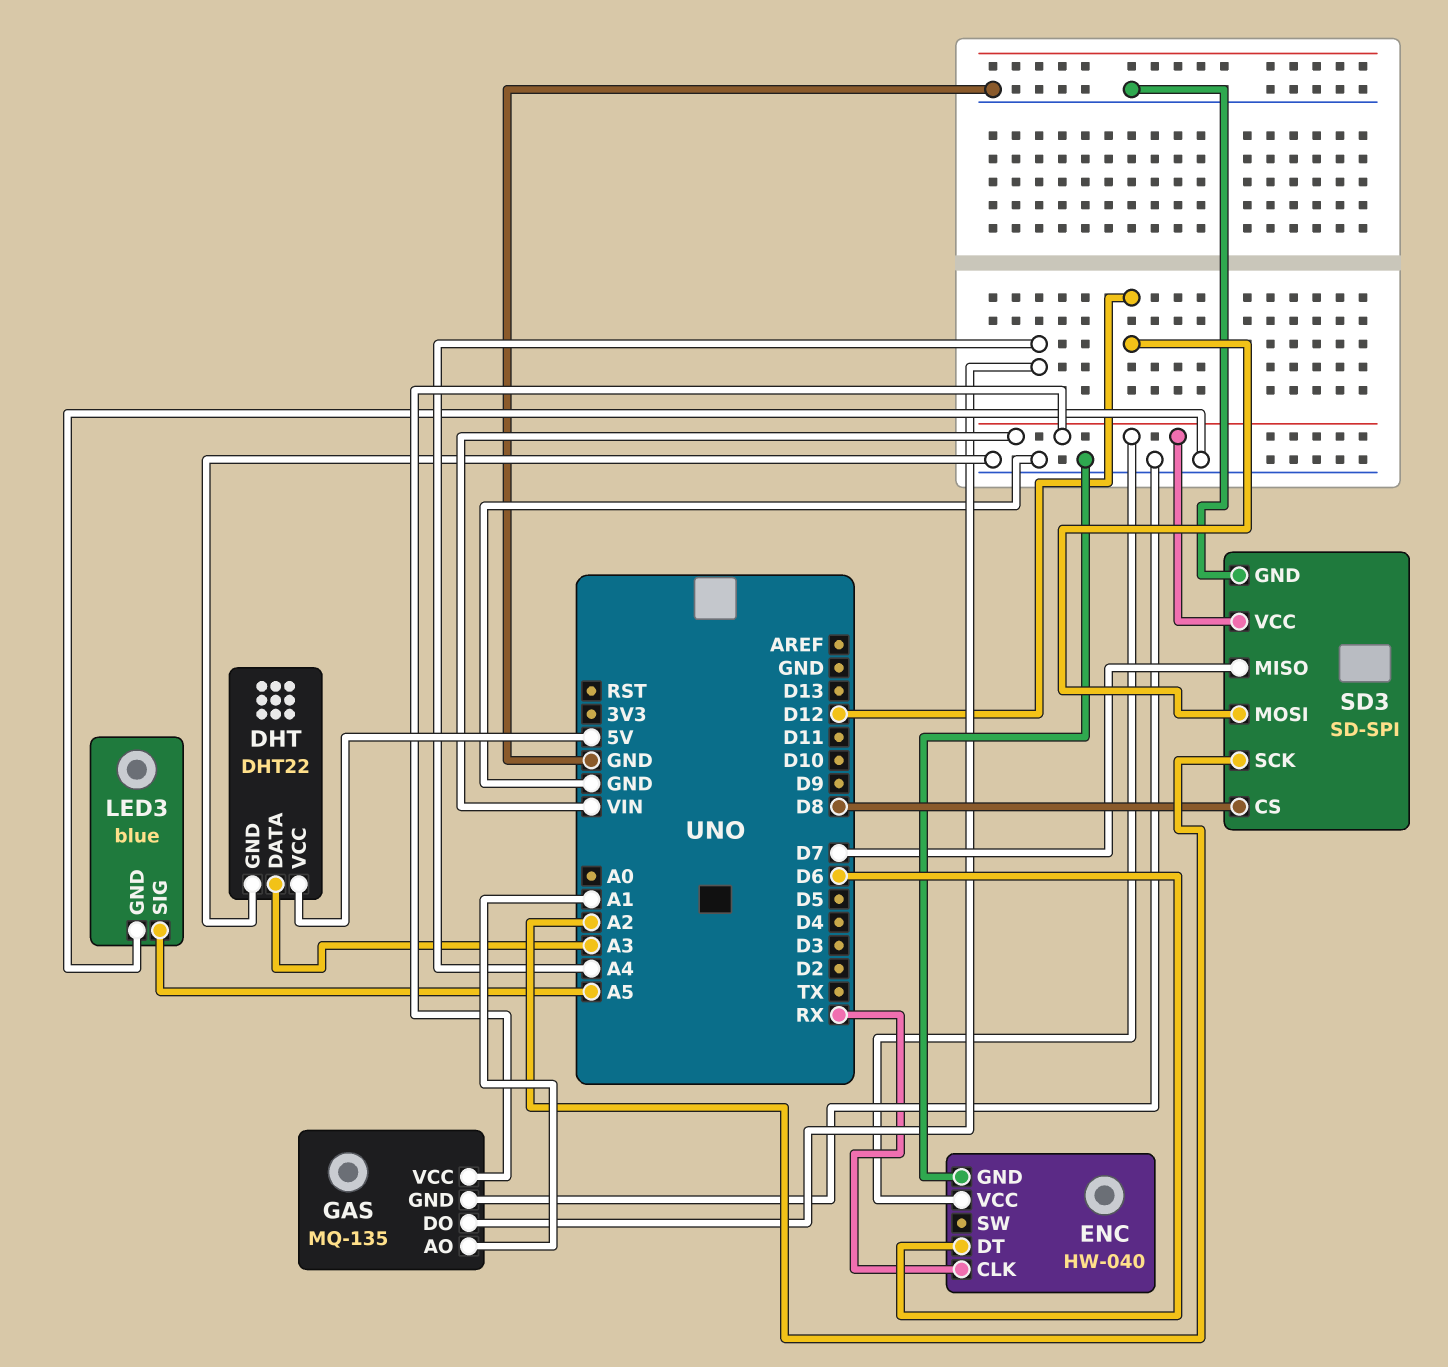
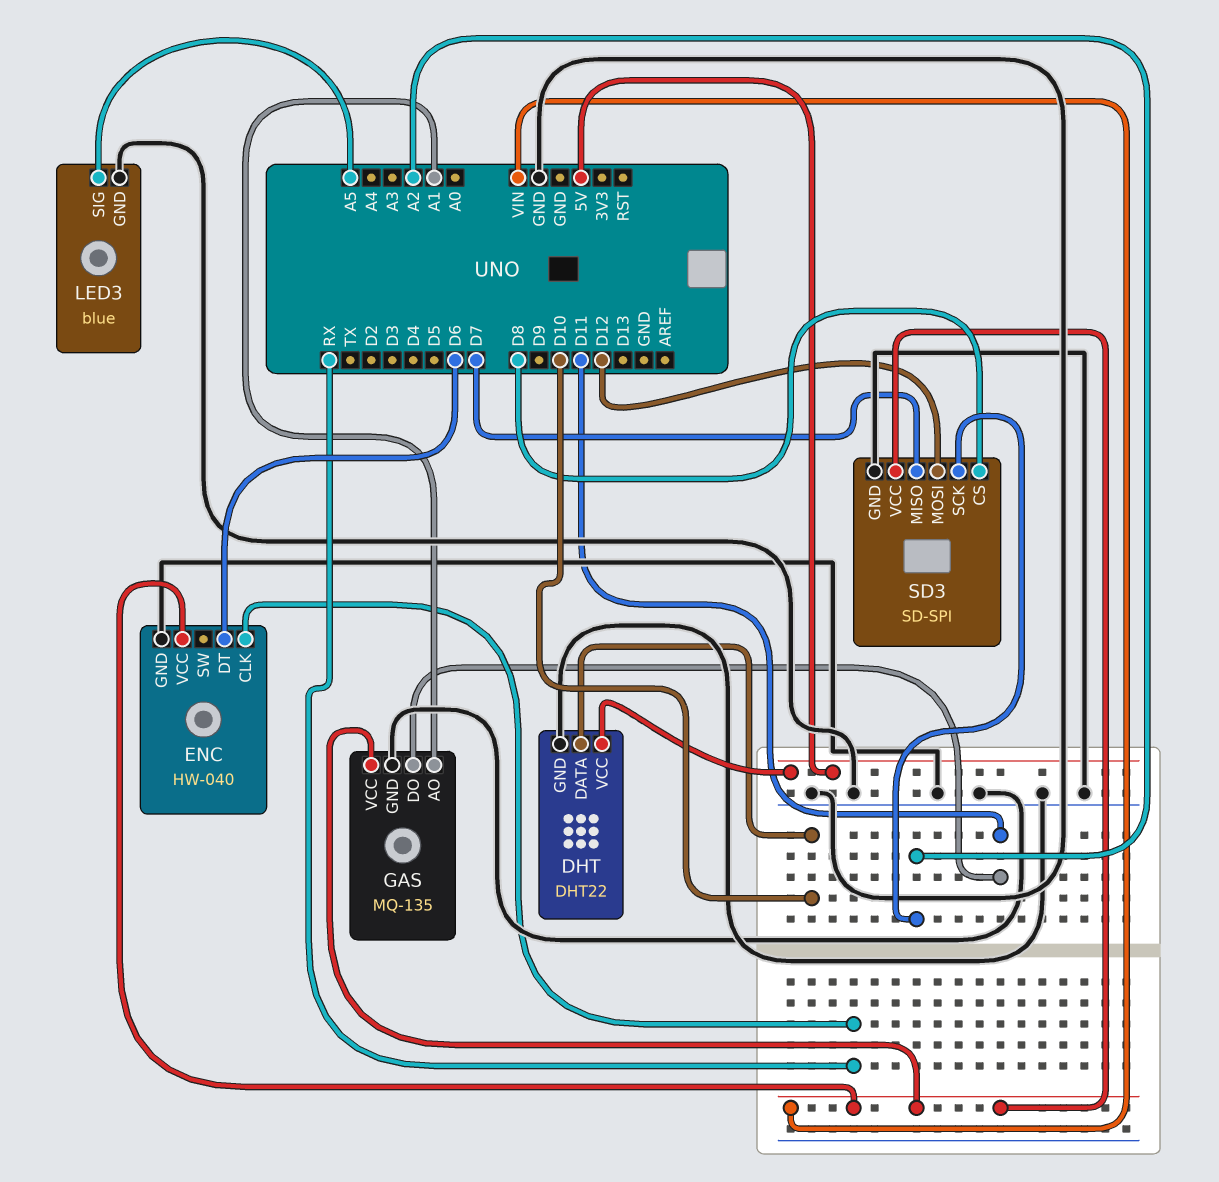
DHT pin DATA: A3 -> D10
GAS pin DO: A4 -> D11

